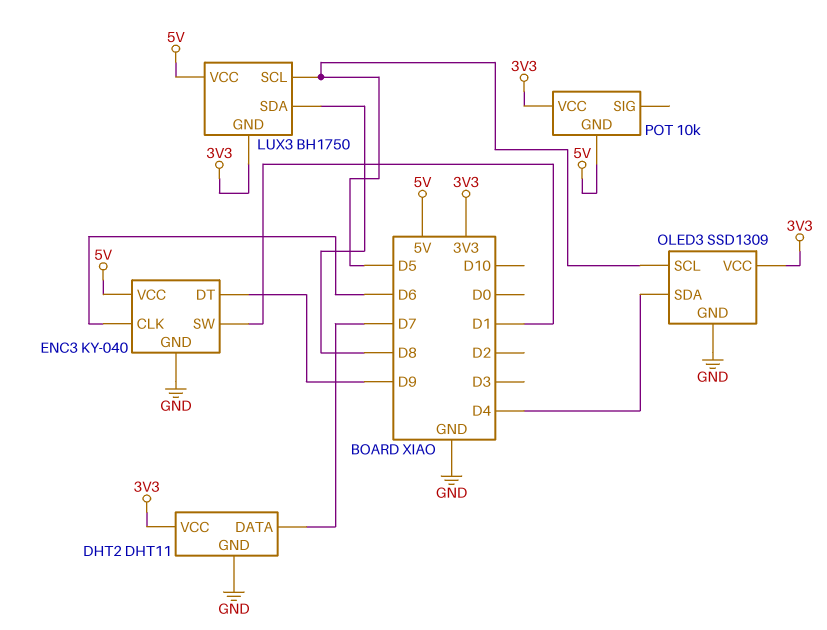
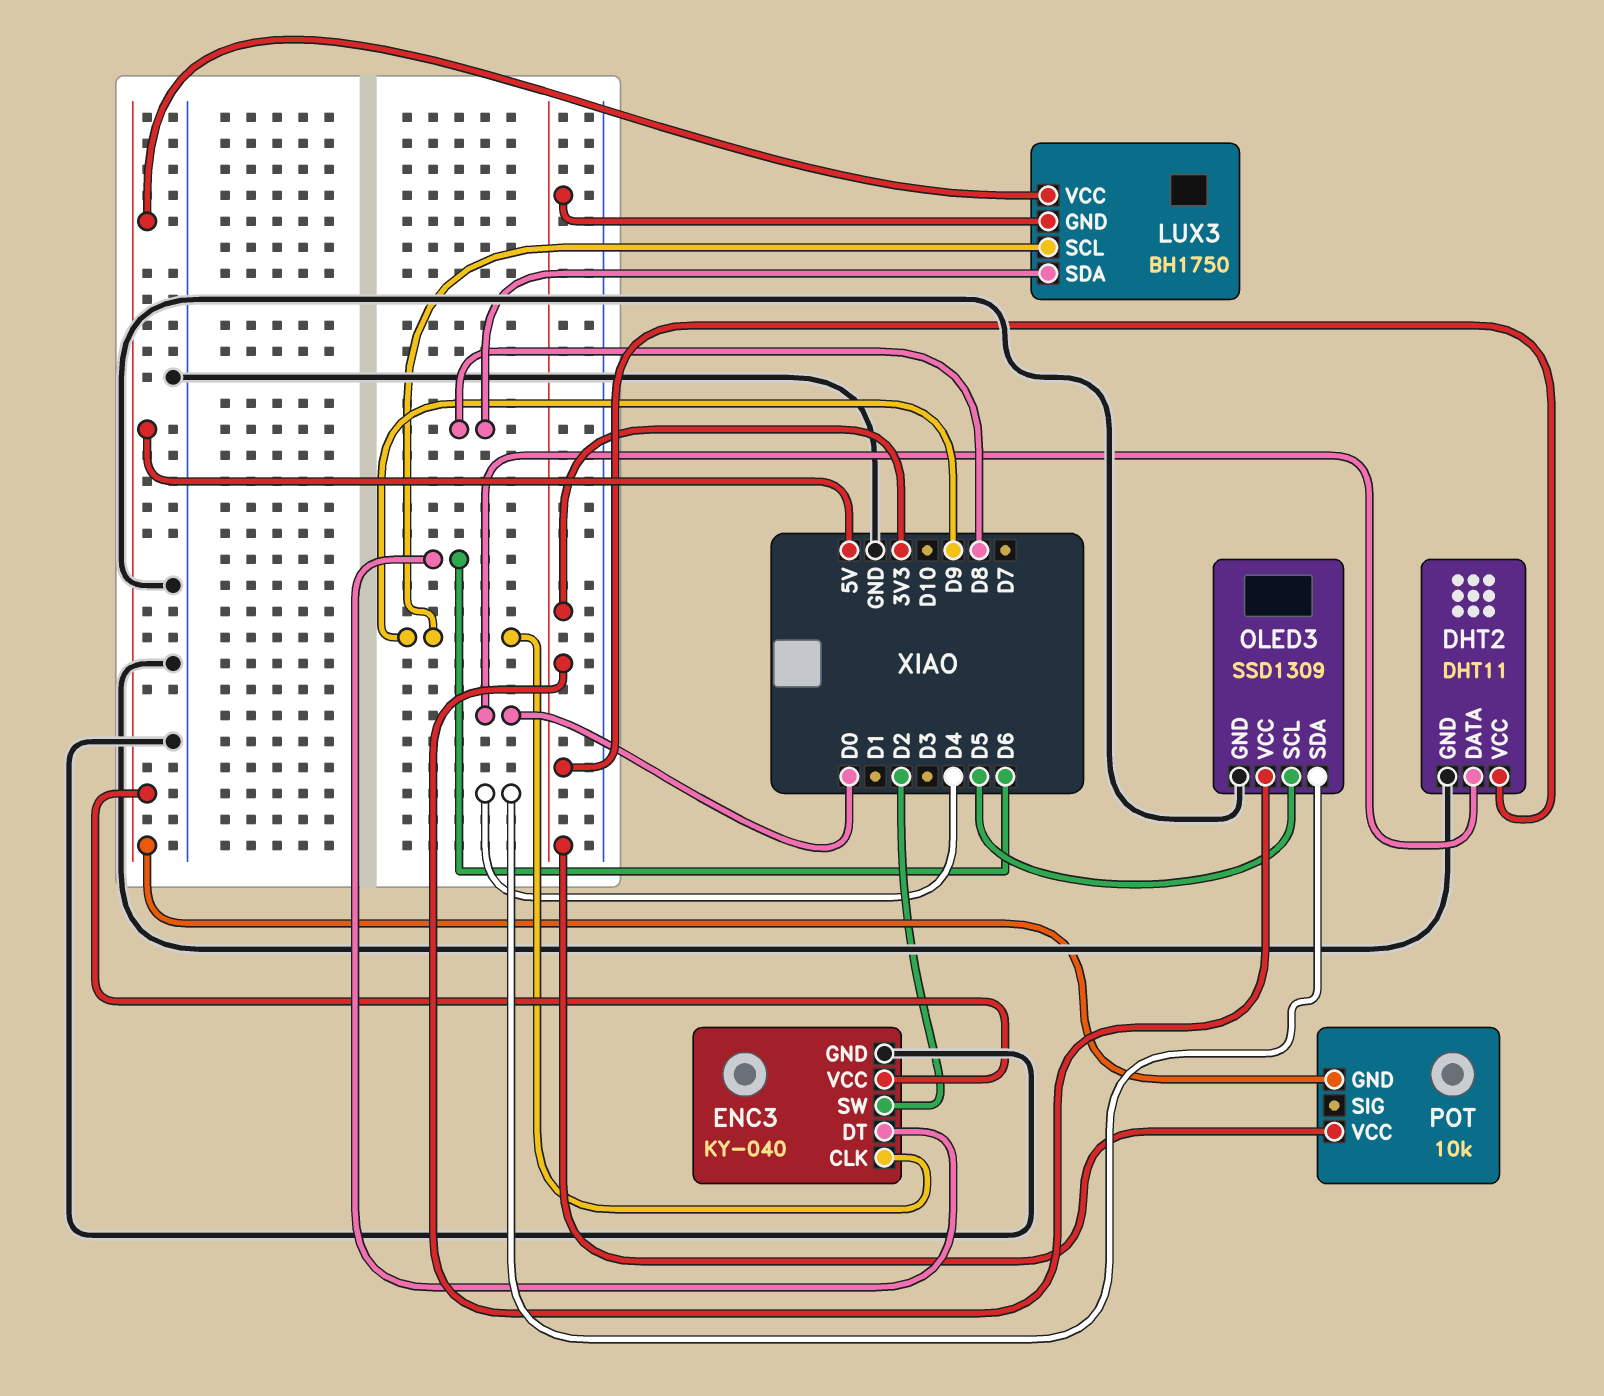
DHT2 pin DATA: D7 -> D0
ENC3 pin CLK: D6 -> D9
ENC3 pin DT: D9 -> D6
ENC3 pin SW: D1 -> D2
LUX3 pin SCL: D5 -> D9

